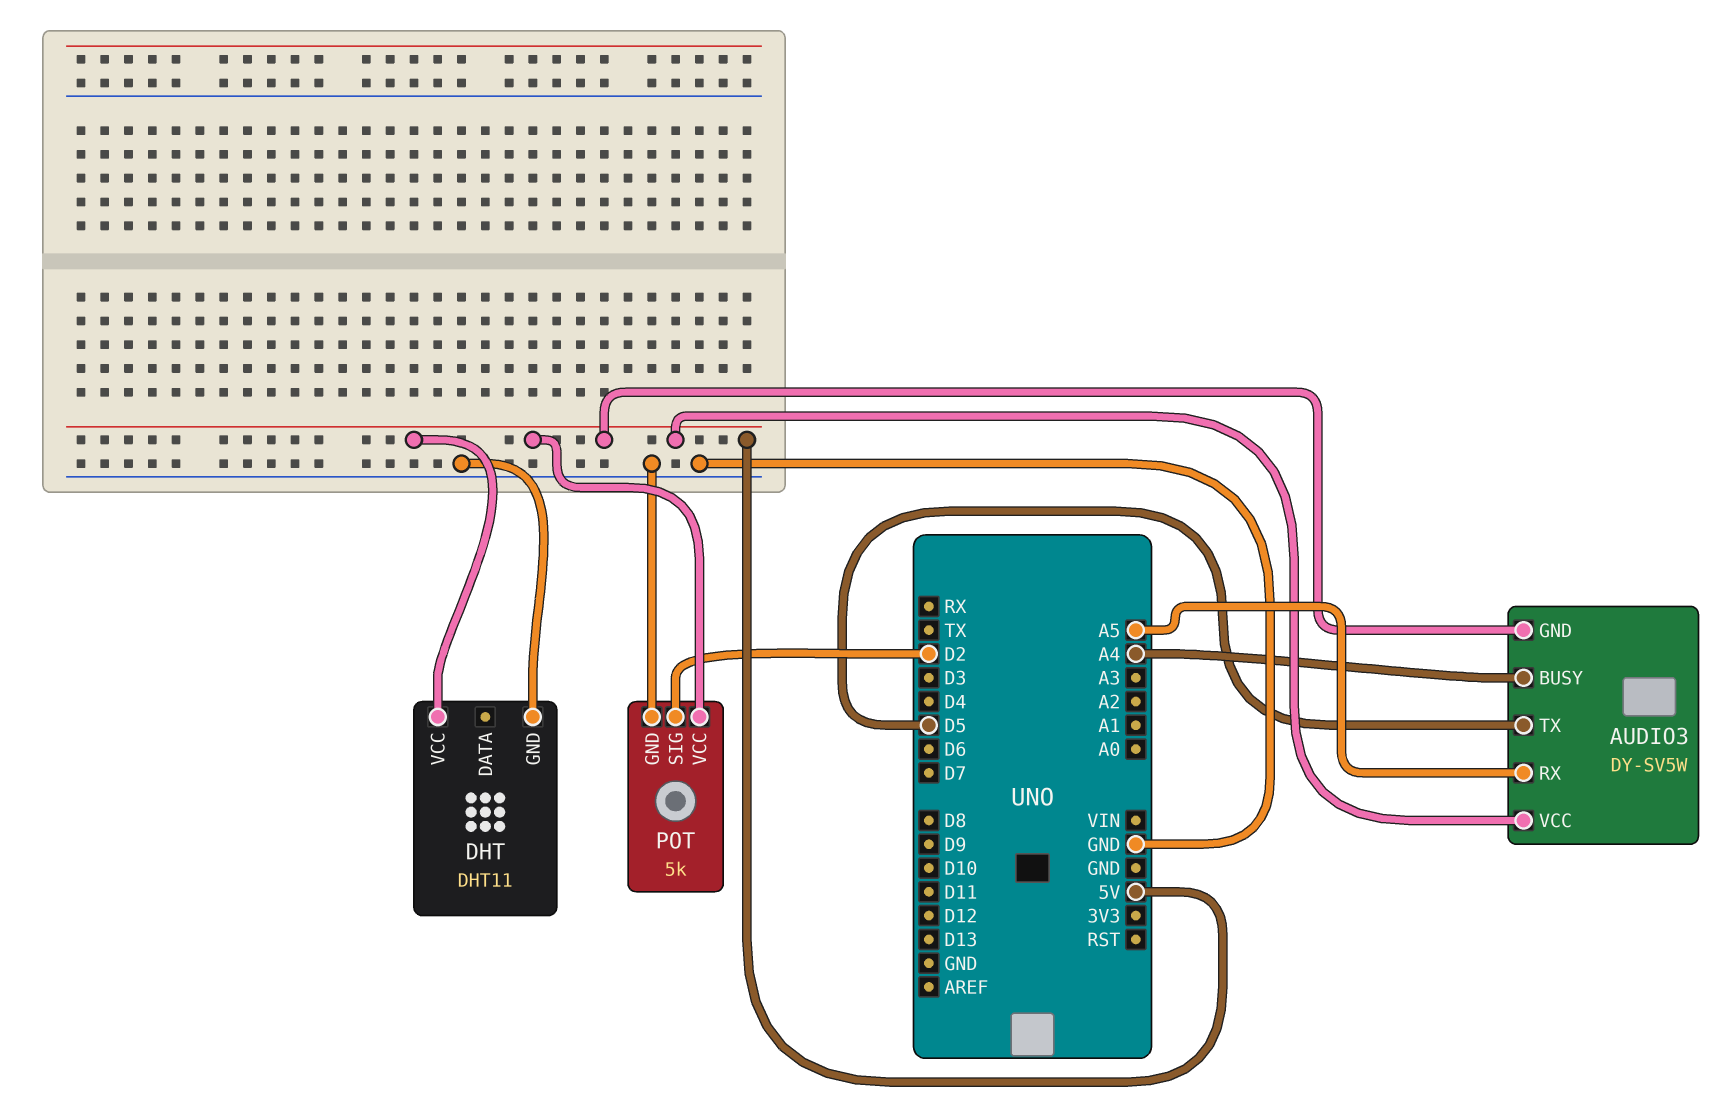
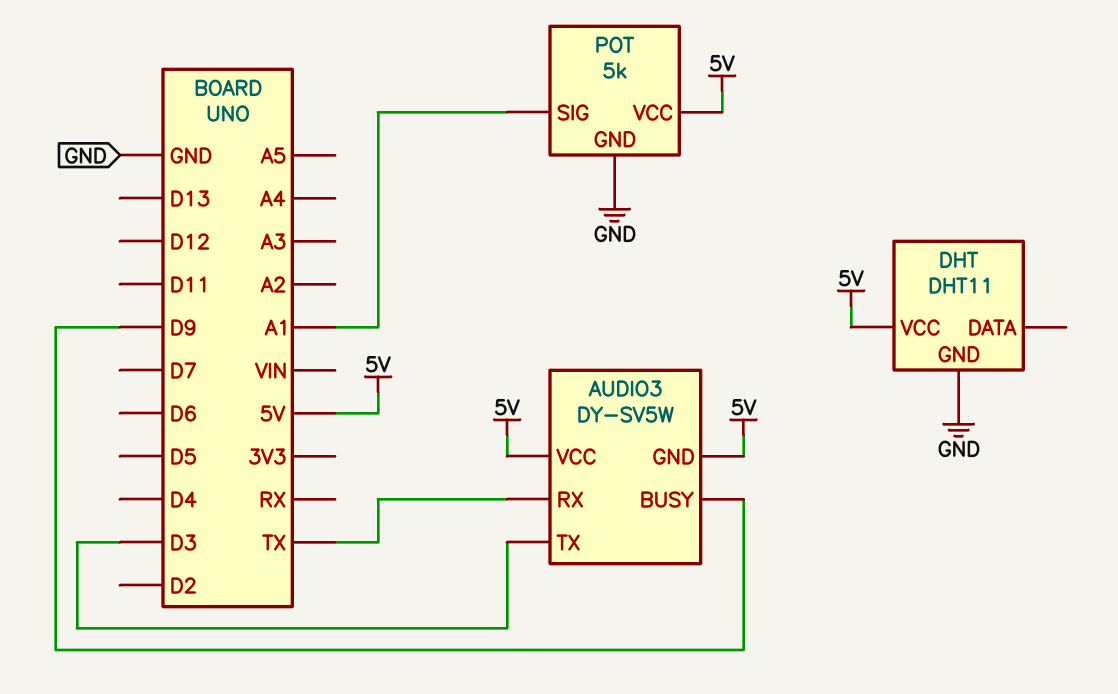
AUDIO3 pin BUSY: A4 -> D9
AUDIO3 pin RX: A5 -> TX
AUDIO3 pin TX: D5 -> D3
POT pin SIG: D2 -> A1

